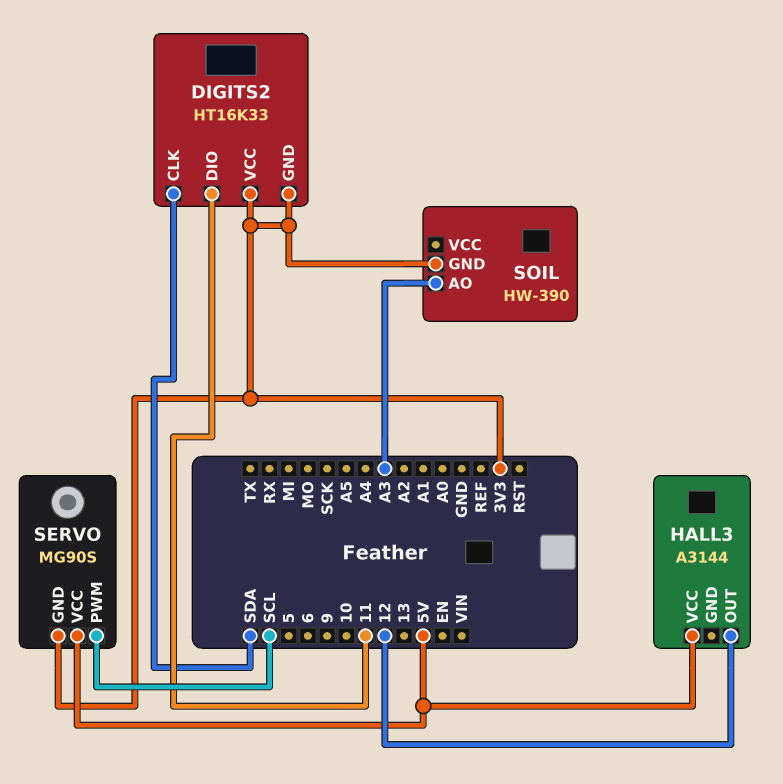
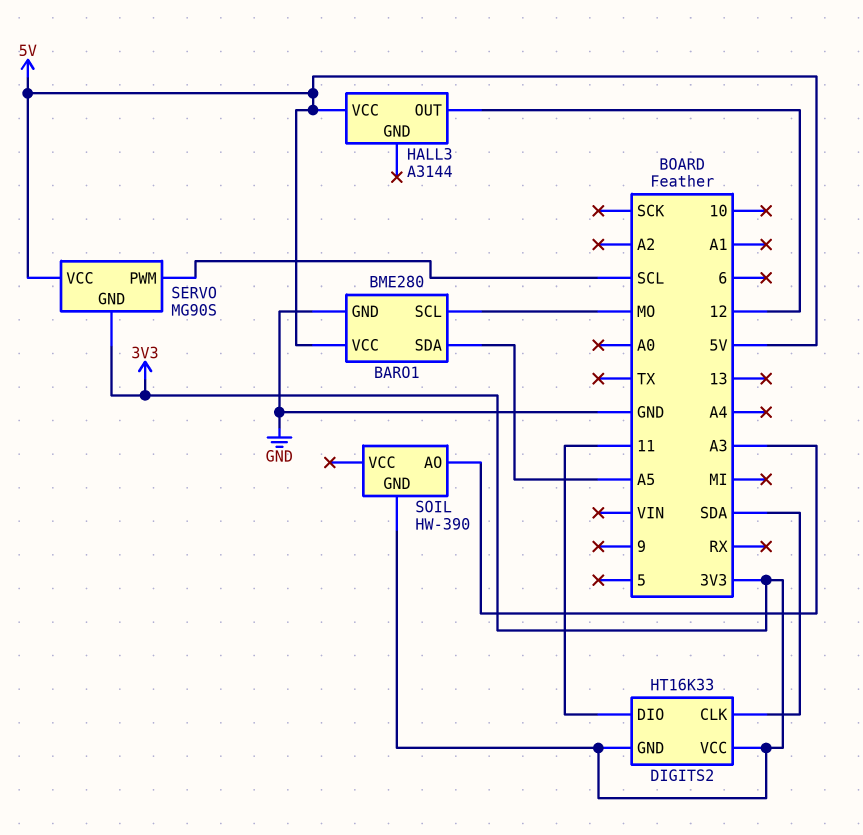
BARO1: none -> BME280
BARO1 pin GND: none -> GND
BARO1 pin SCL: none -> MO
BARO1 pin SDA: none -> A5
BARO1 pin VCC: none -> 5V

